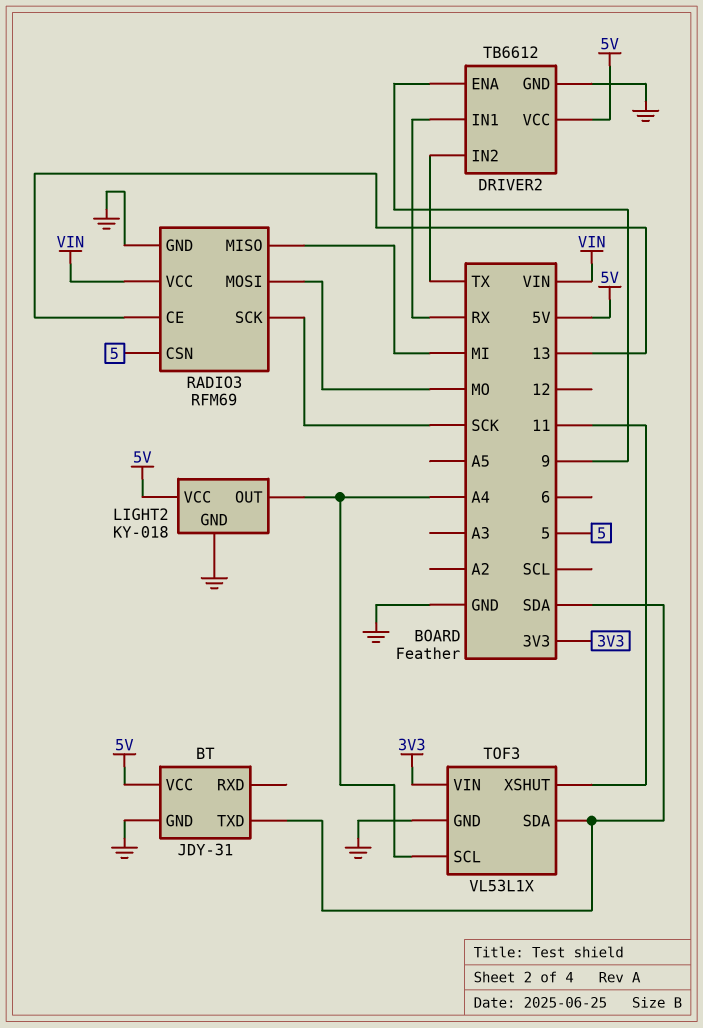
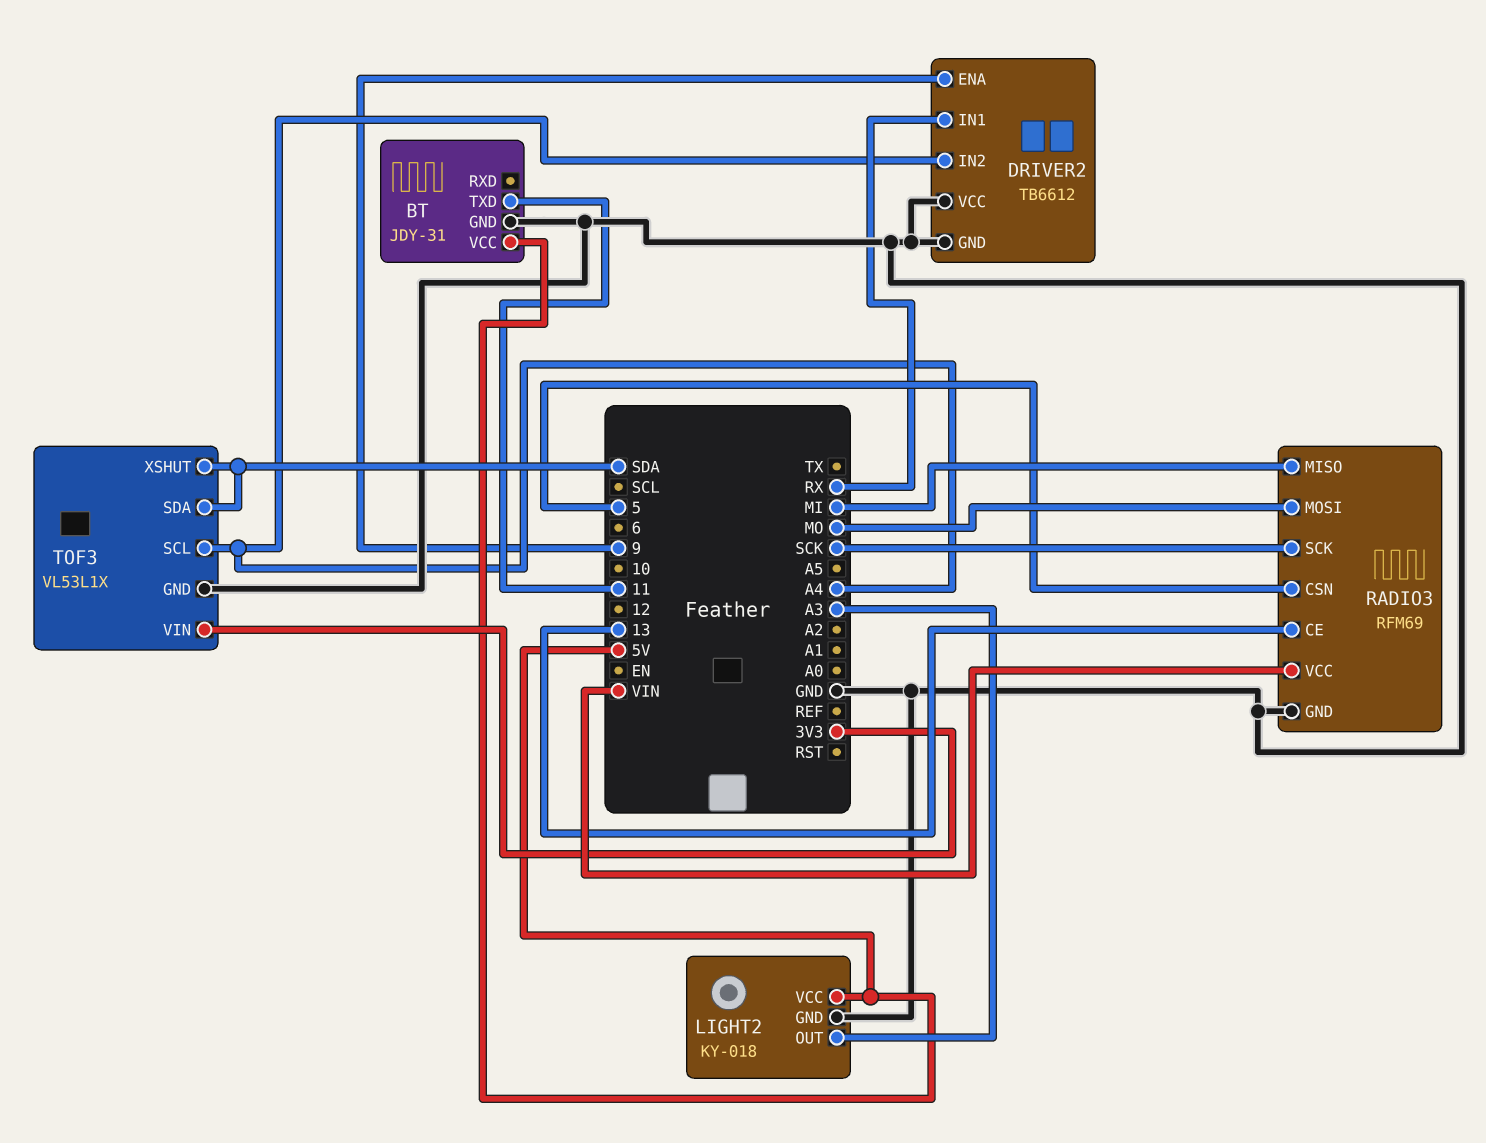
BT pin TXD: SDA -> 11
DRIVER2 pin IN2: TX -> A4
DRIVER2 pin VCC: 5V -> GND
LIGHT2 pin OUT: A4 -> A3
TOF3 pin XSHUT: 11 -> SDA

